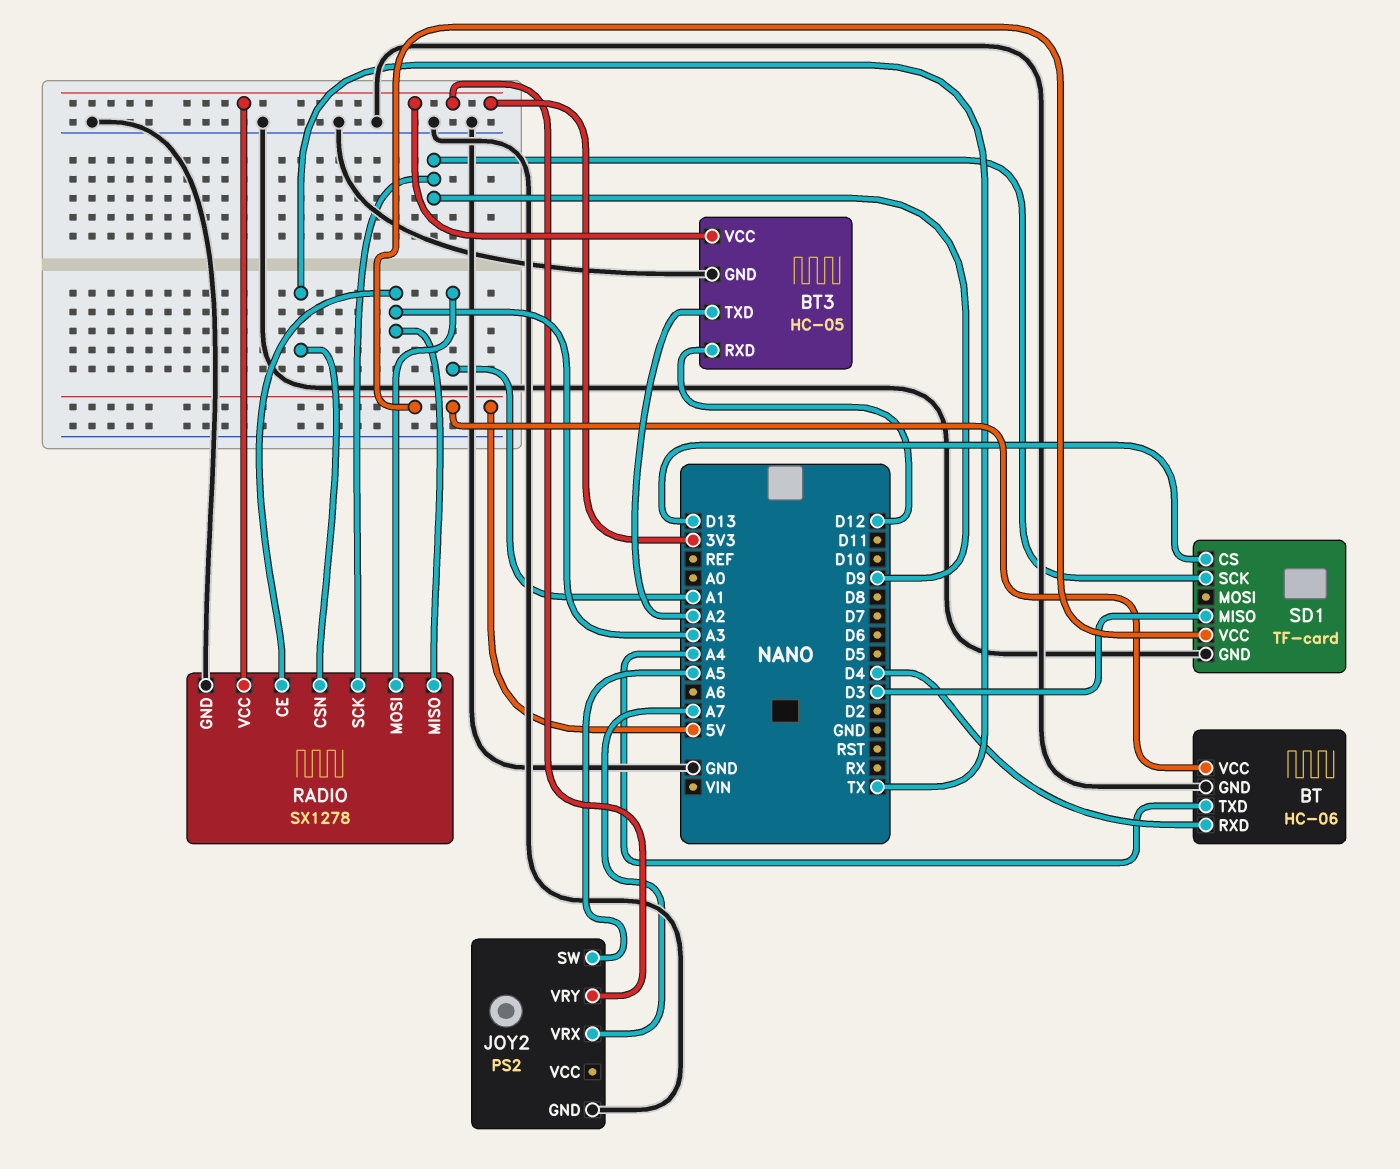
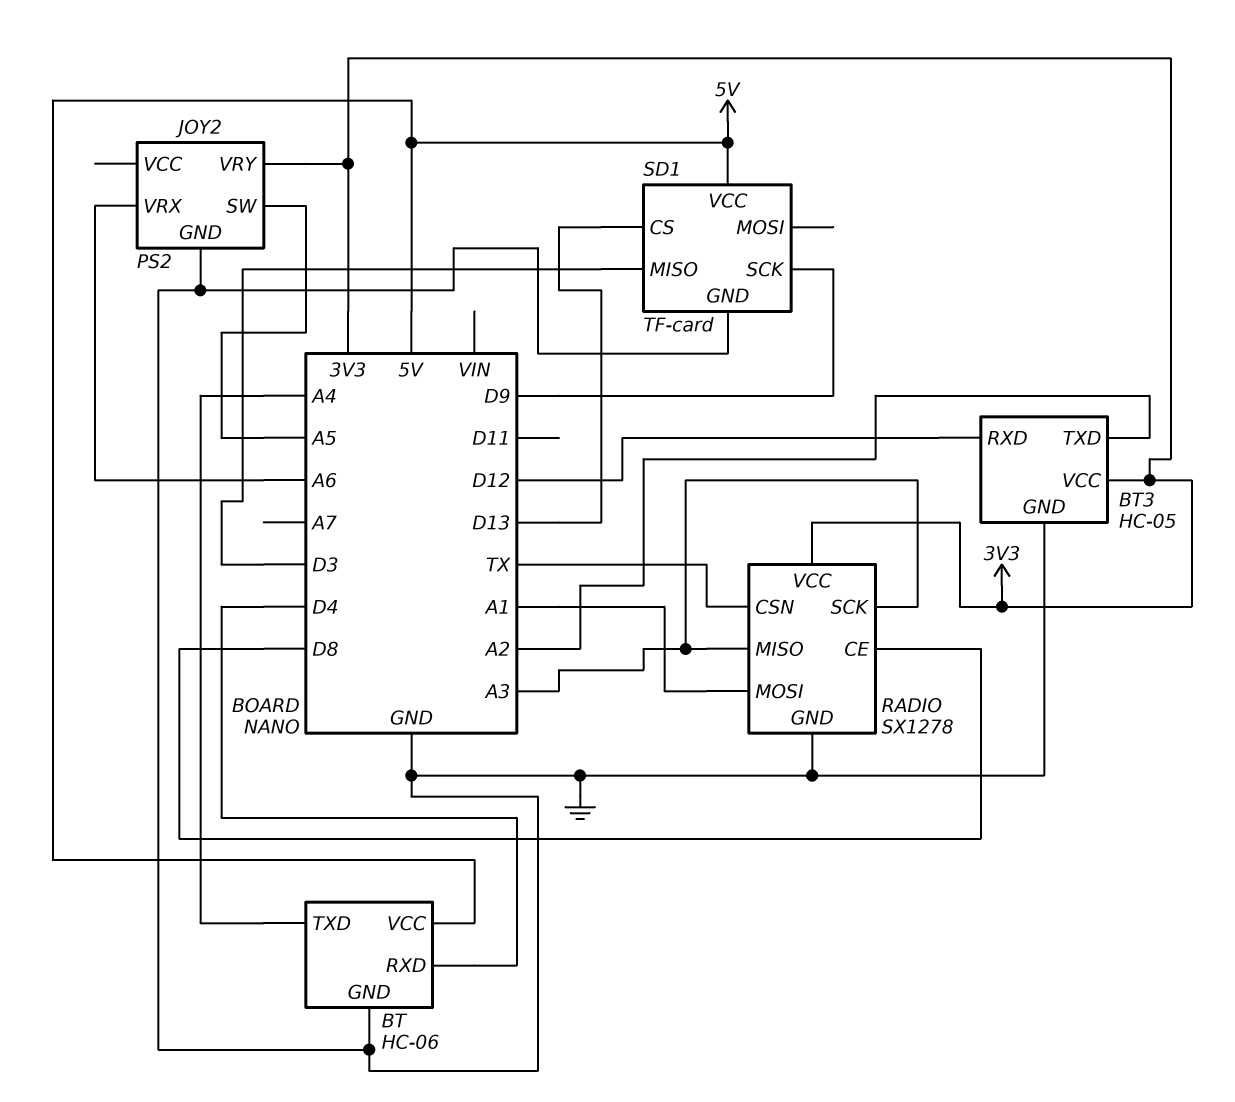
JOY2 pin VRX: A7 -> A6
RADIO pin CE: A3 -> D8
RADIO pin SCK: D9 -> A3

